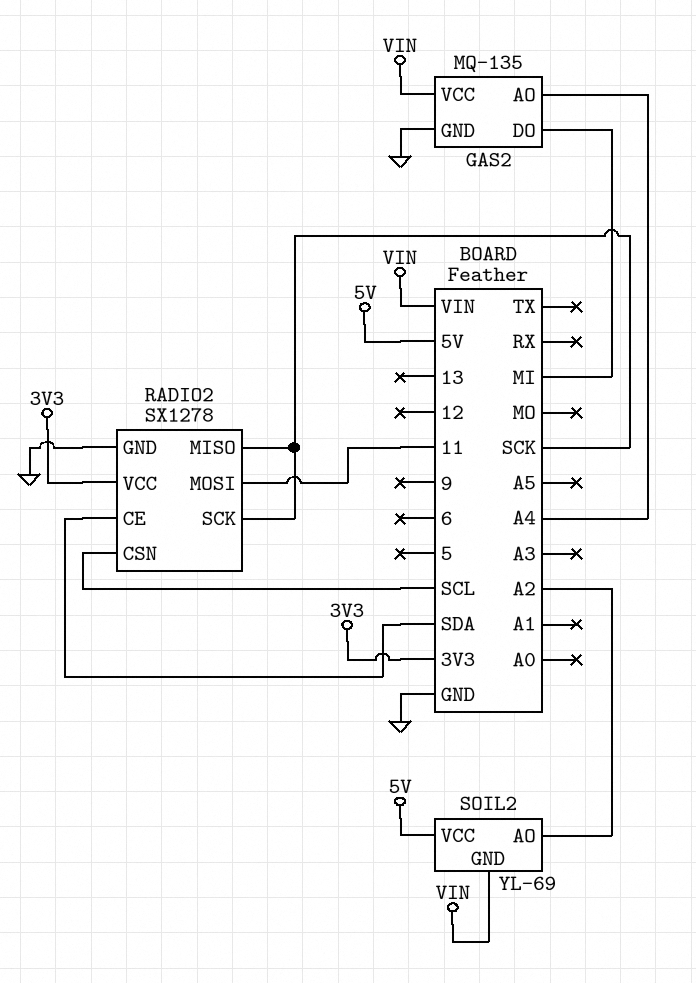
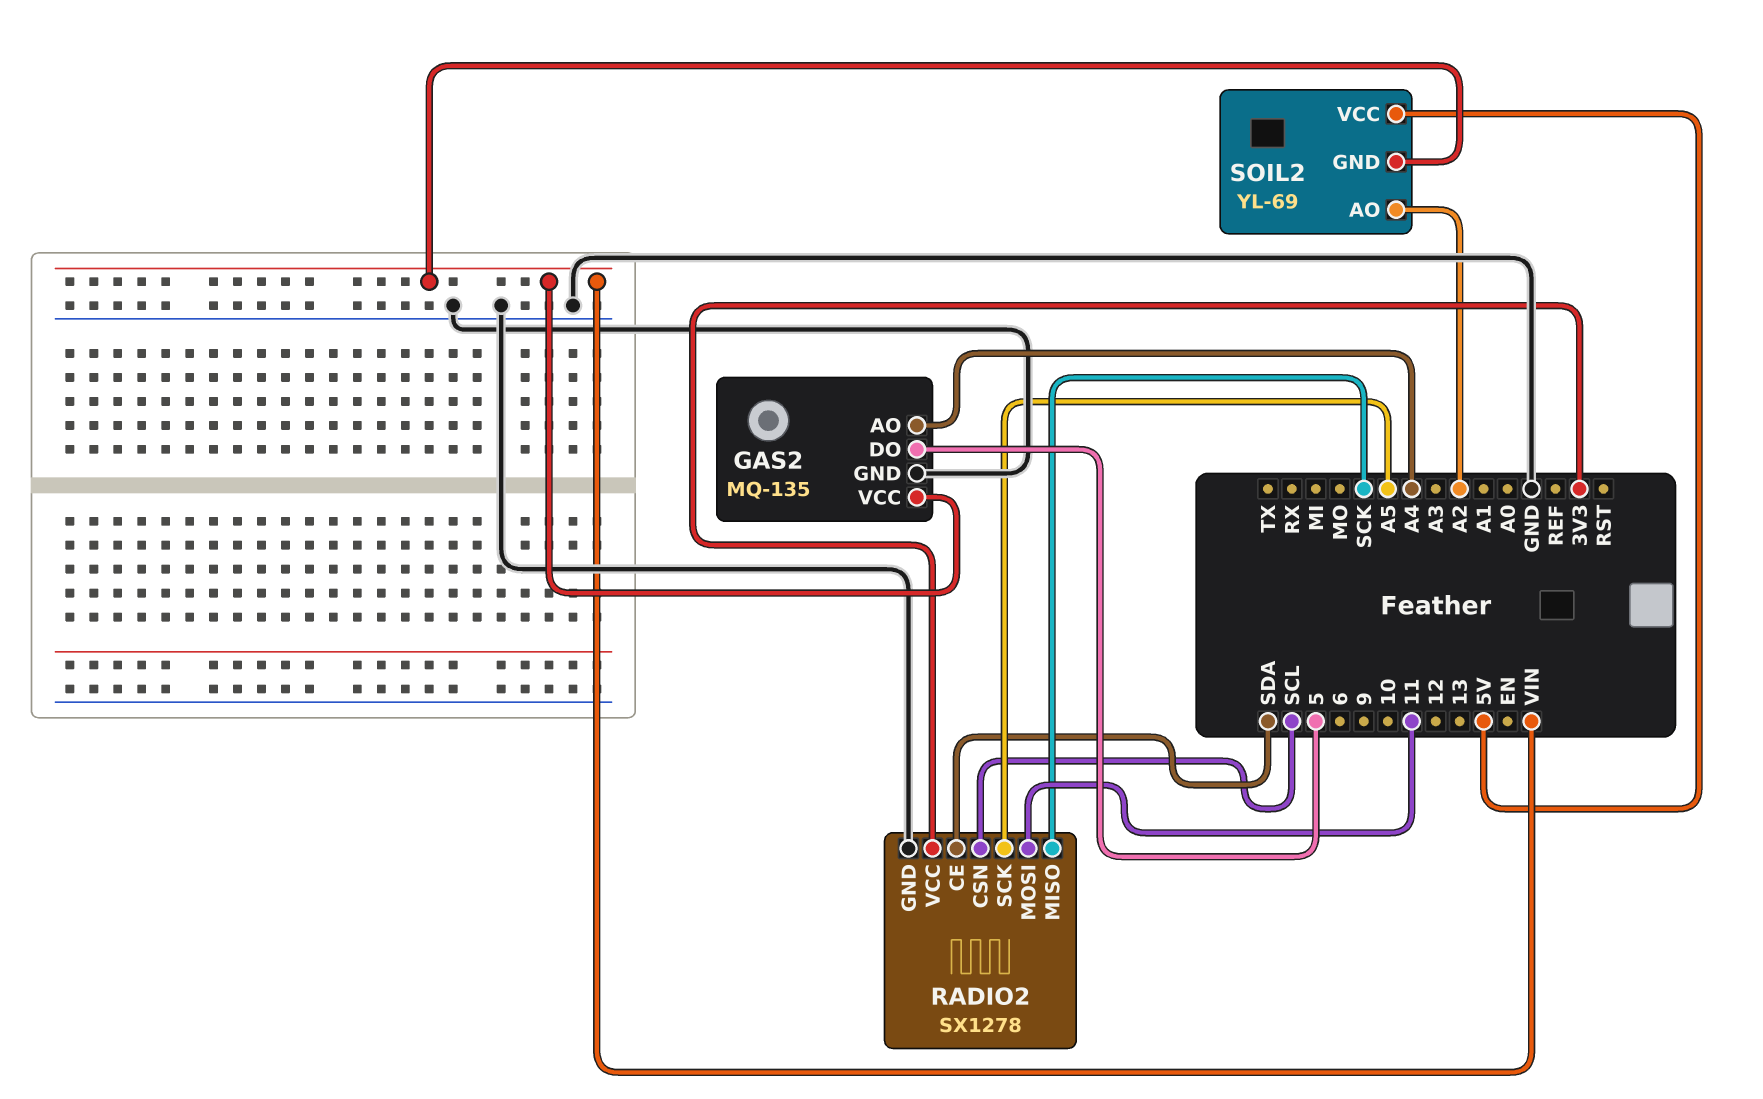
GAS2 pin DO: MI -> 5
RADIO2 pin SCK: SCK -> A5

